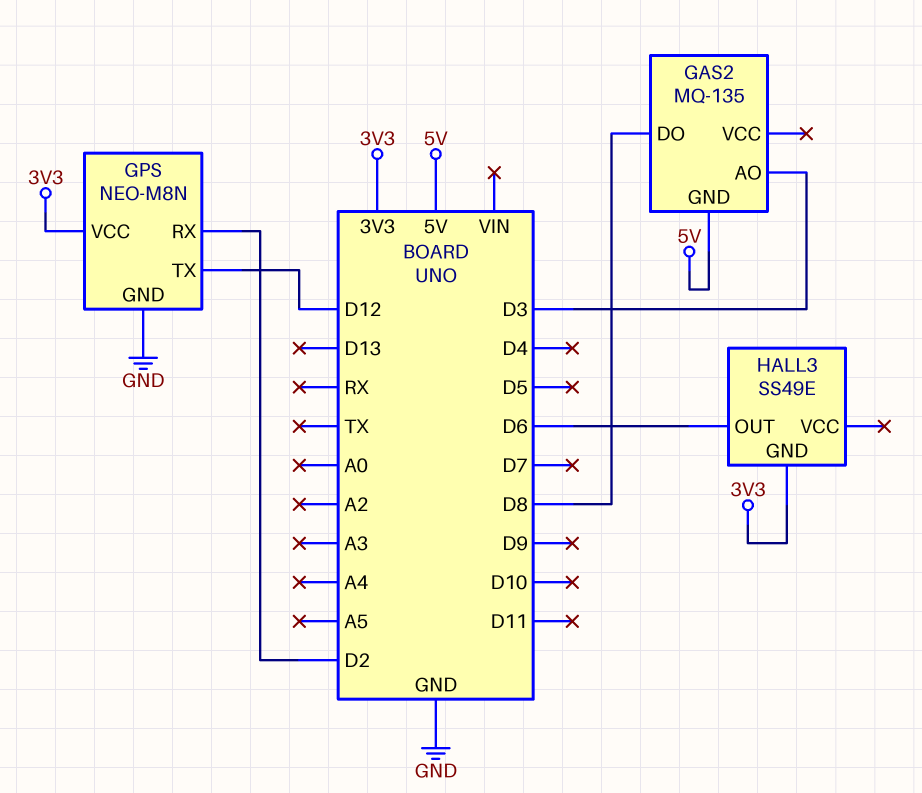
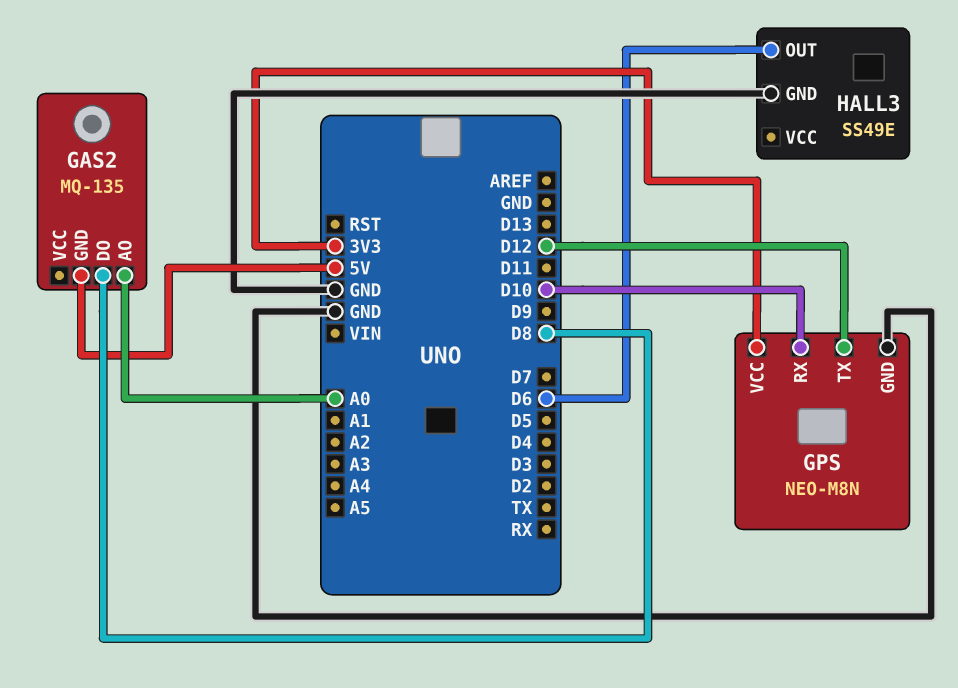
GAS2 pin AO: D3 -> A0
GPS pin RX: D2 -> D10
HALL3 pin GND: 3V3 -> GND

